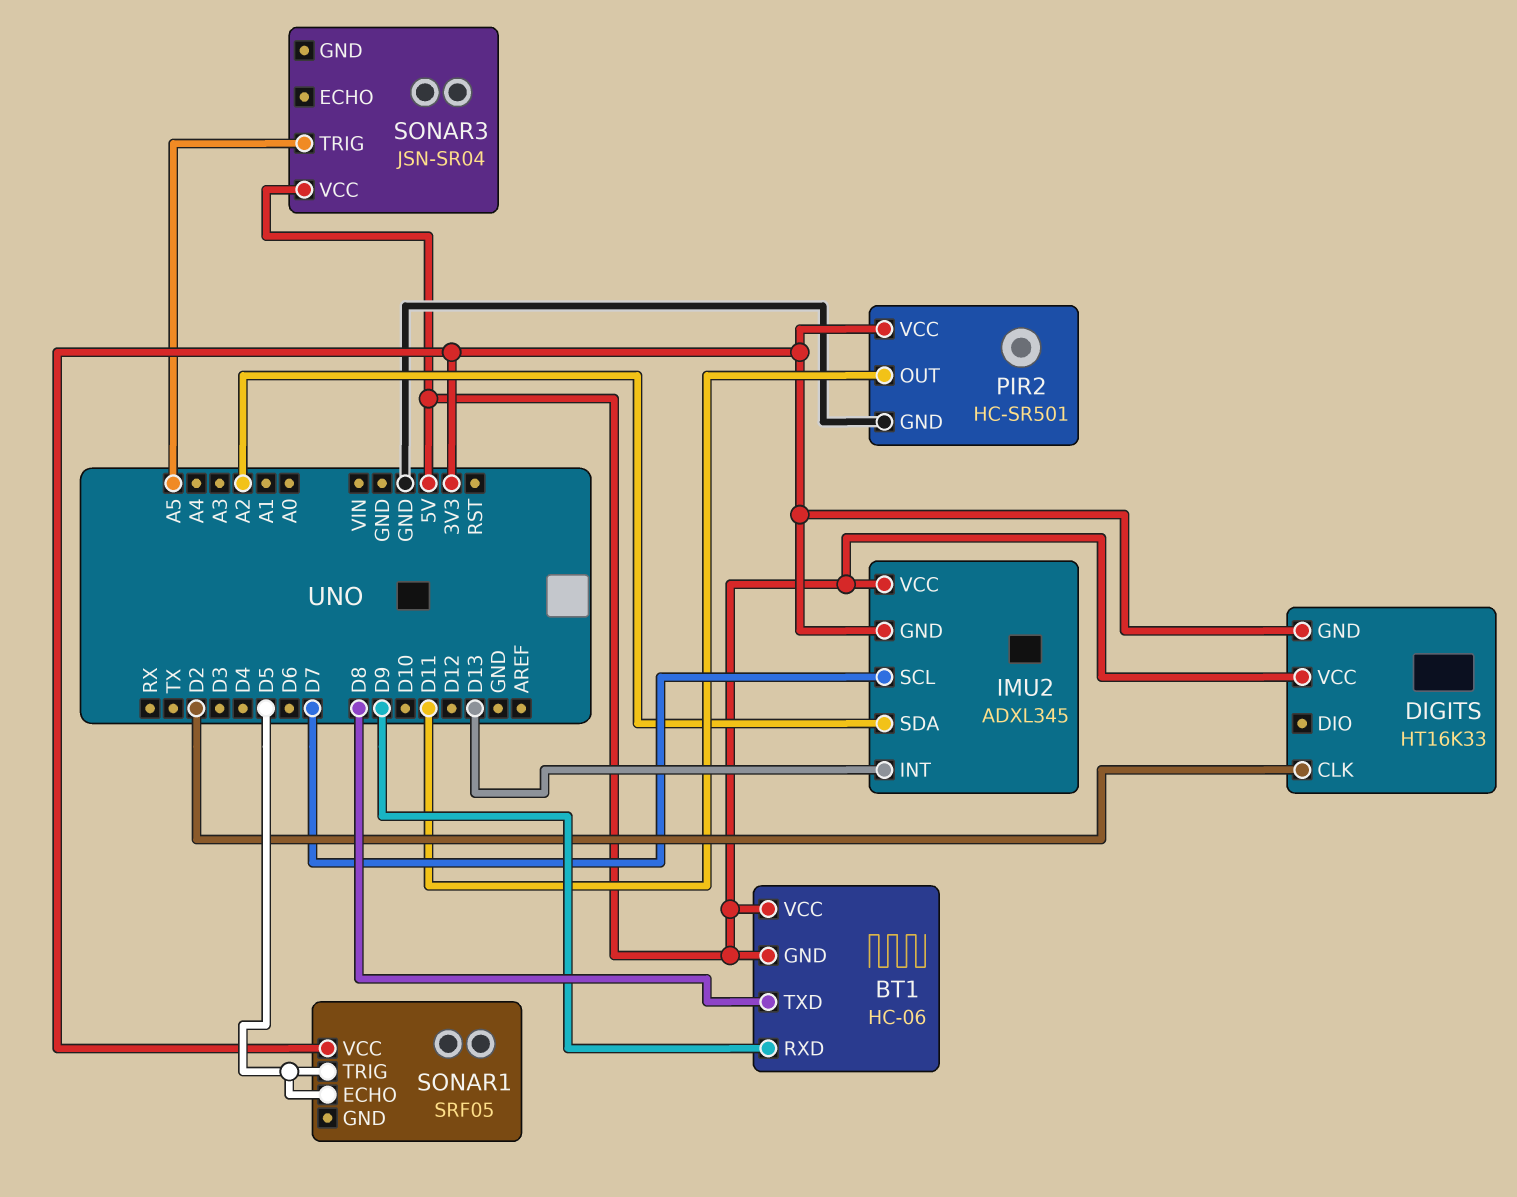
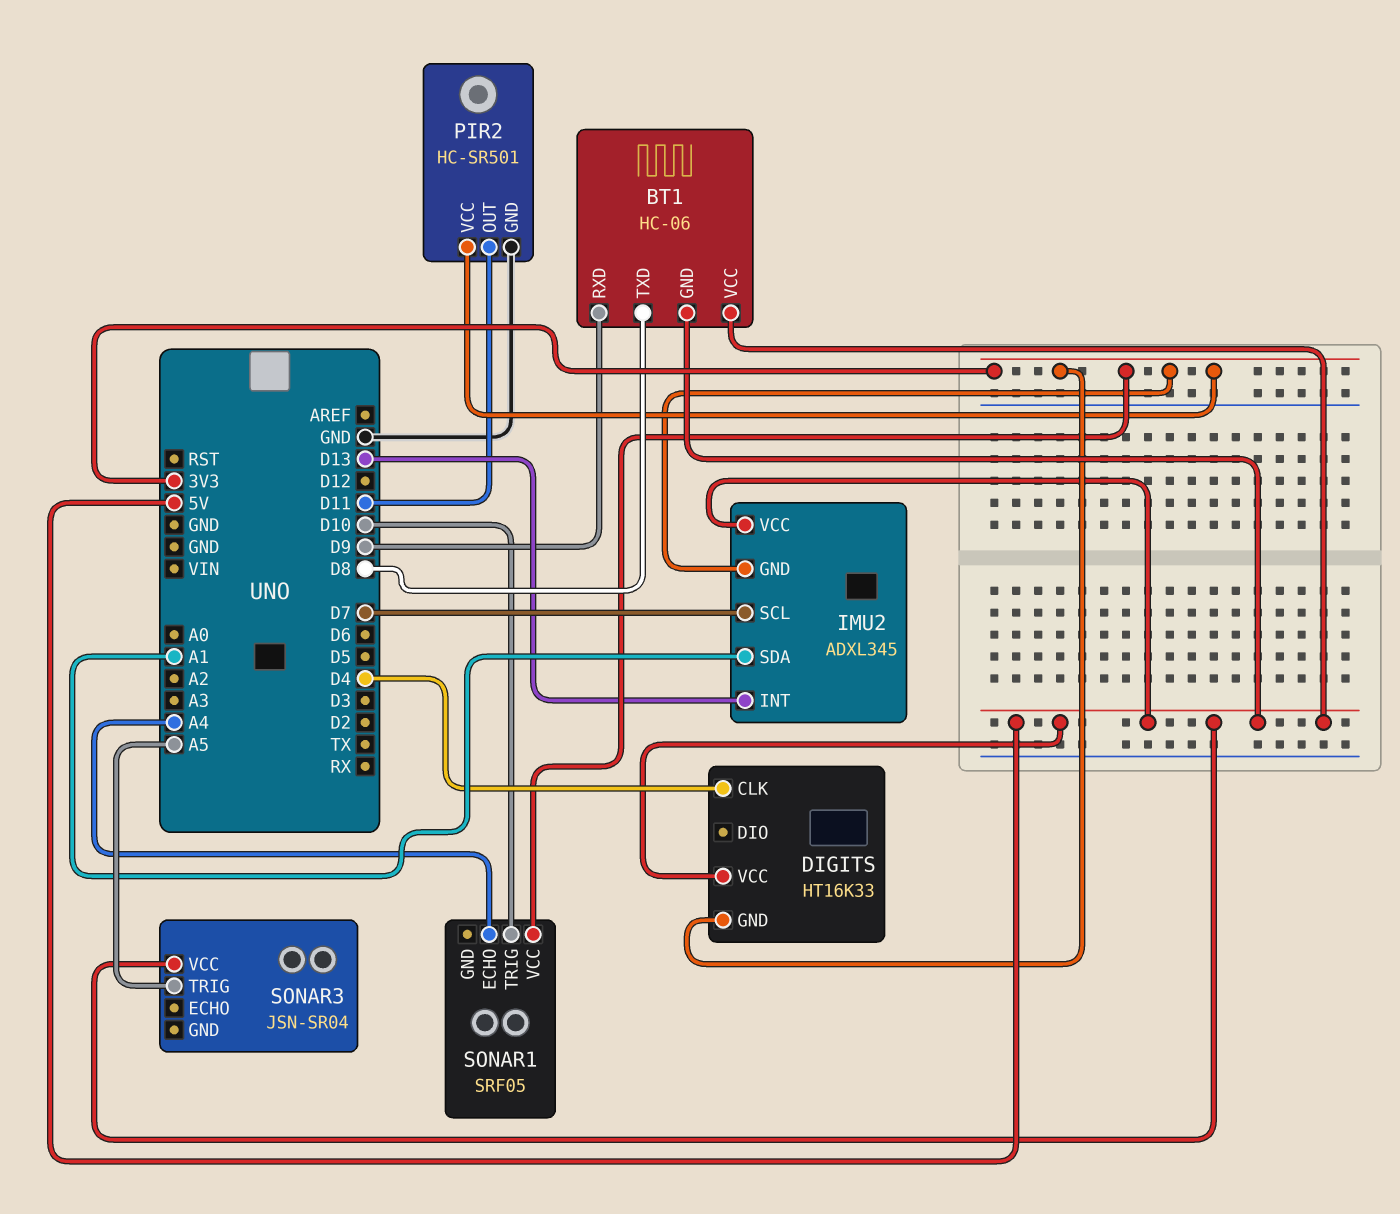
DIGITS pin CLK: D2 -> D4
IMU2 pin SDA: A2 -> A1
SONAR1 pin ECHO: D5 -> A4
SONAR1 pin TRIG: D5 -> D10

